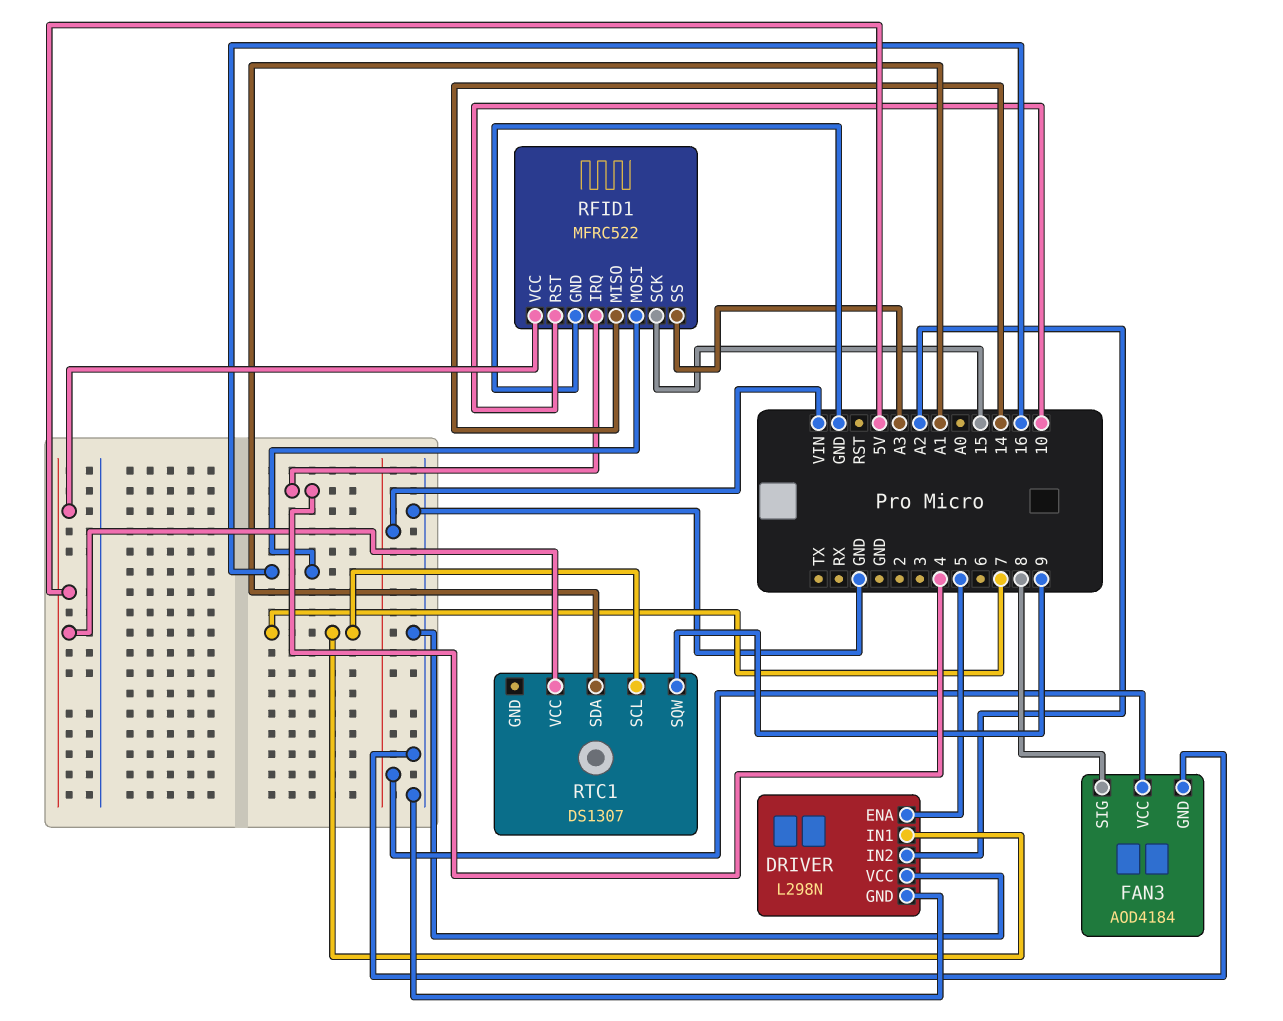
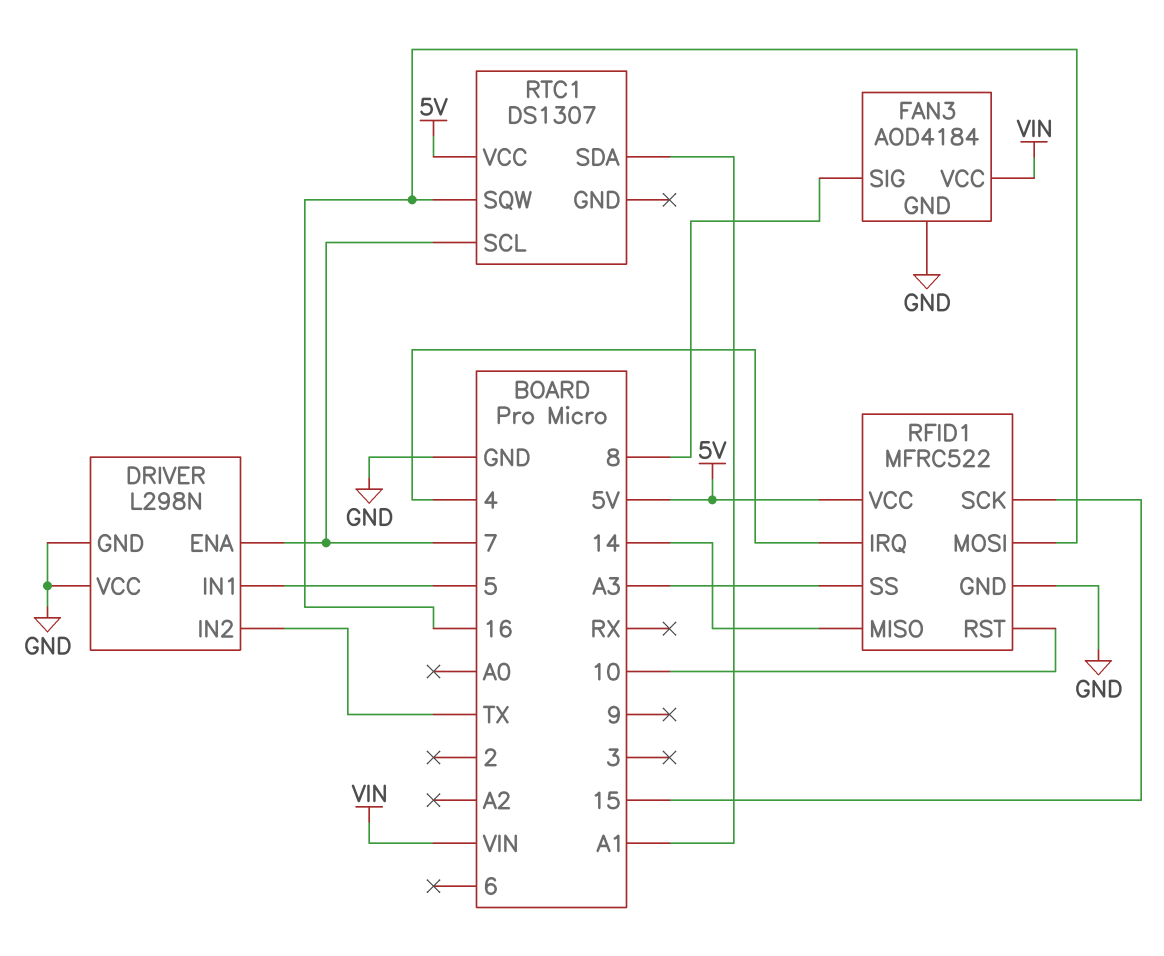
DRIVER pin ENA: 5 -> 7
DRIVER pin IN1: 7 -> 5
DRIVER pin IN2: A2 -> TX
RTC1 pin SQW: 9 -> 16

